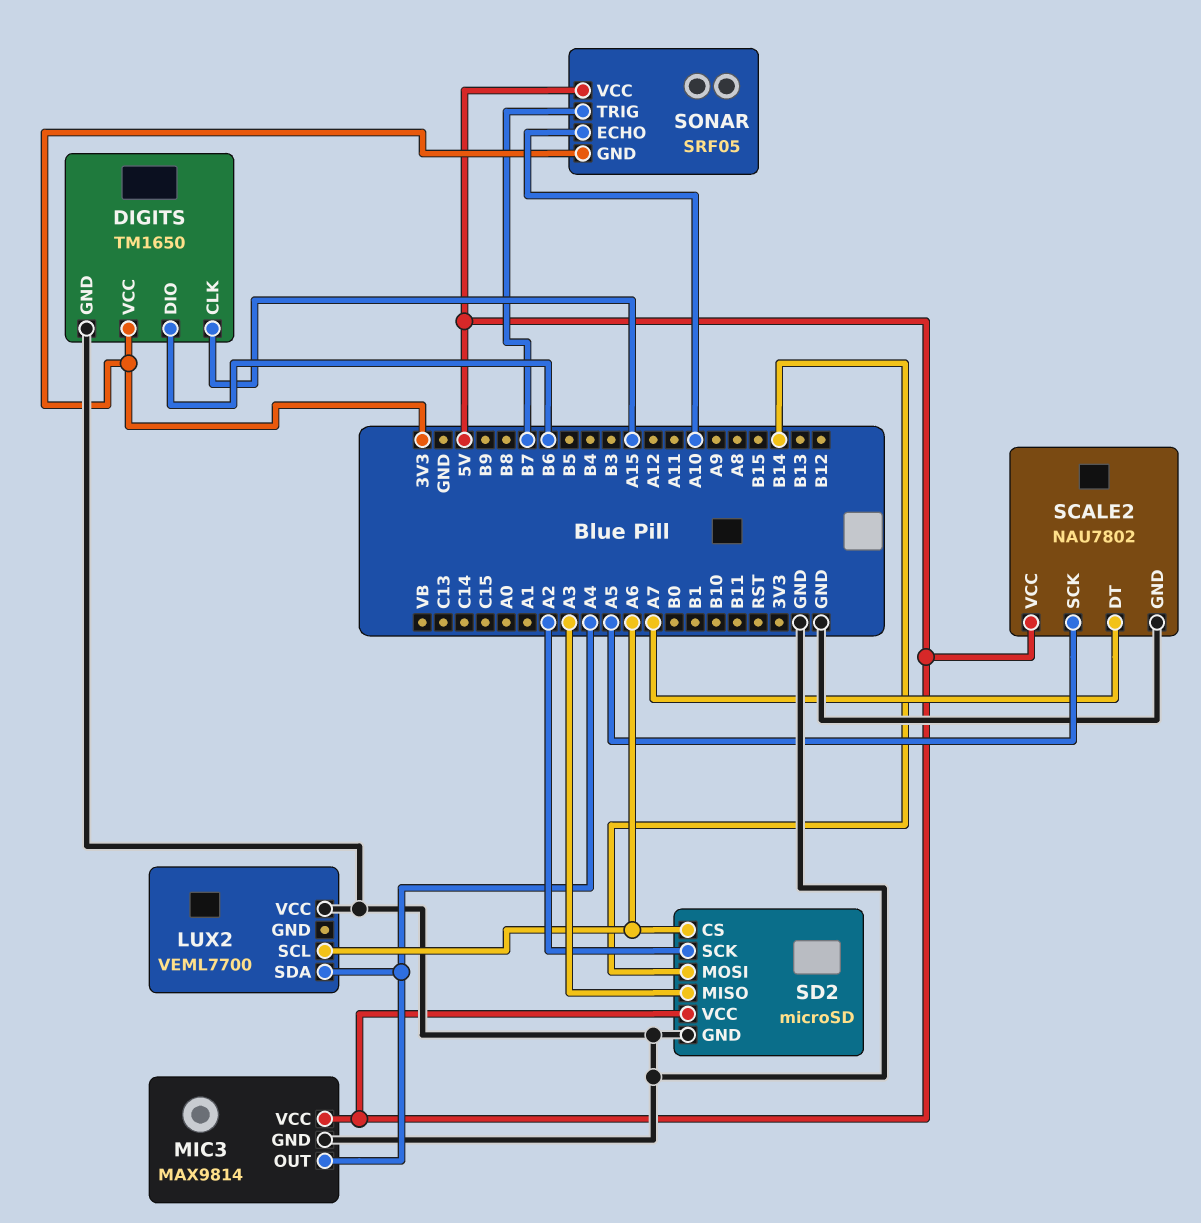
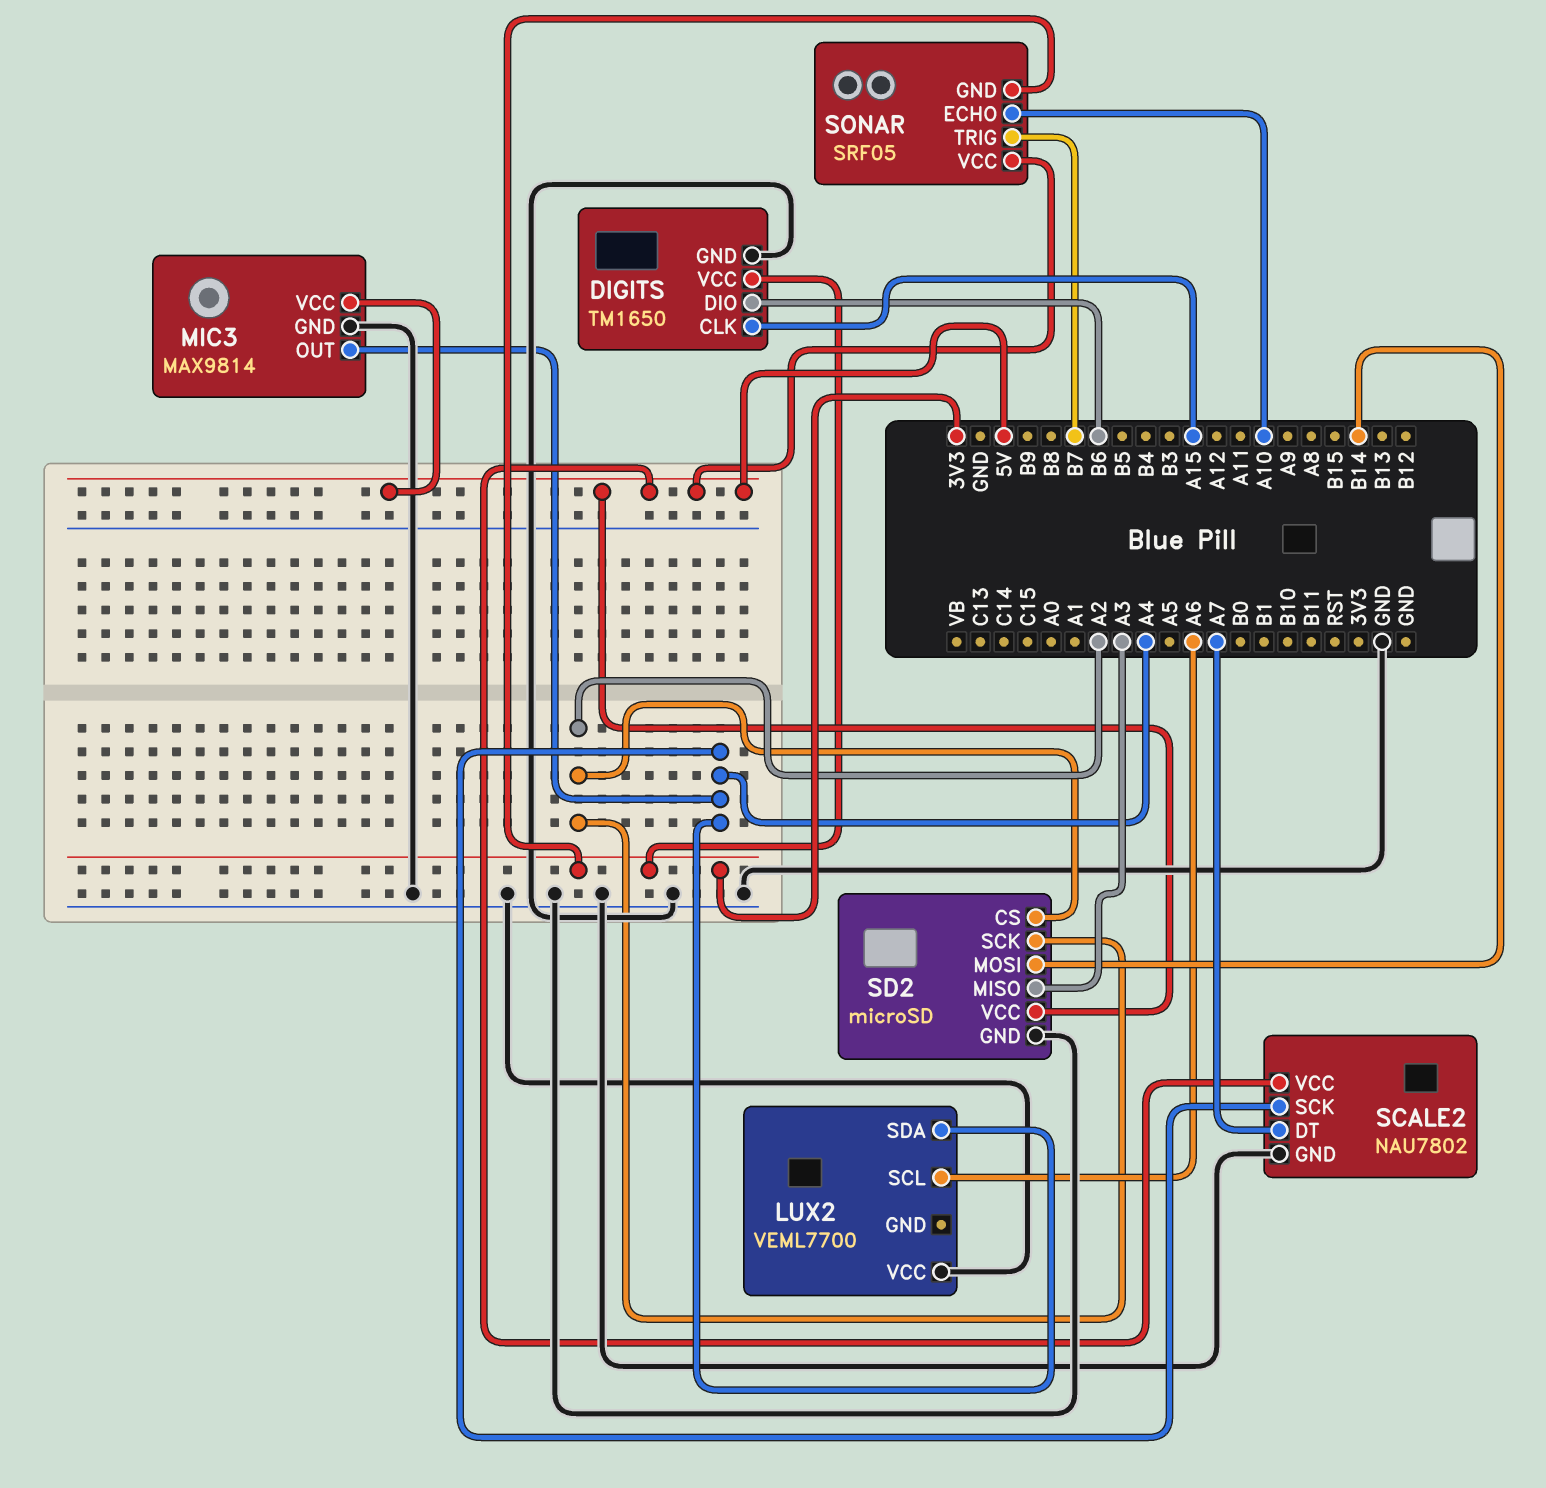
SCALE2 pin SCK: A5 -> A4
SD2 pin CS: A6 -> A2

